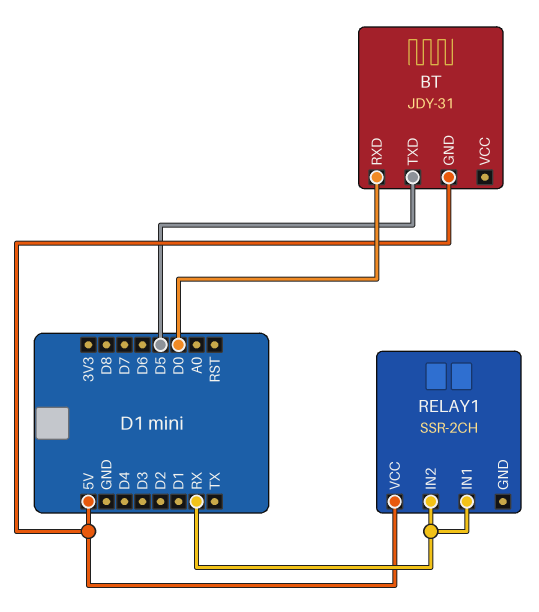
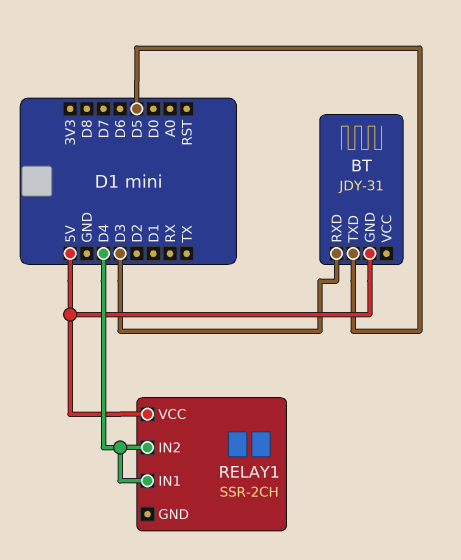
BT pin RXD: D0 -> D3
RELAY1 pin IN1: RX -> D4
RELAY1 pin IN2: RX -> D4

